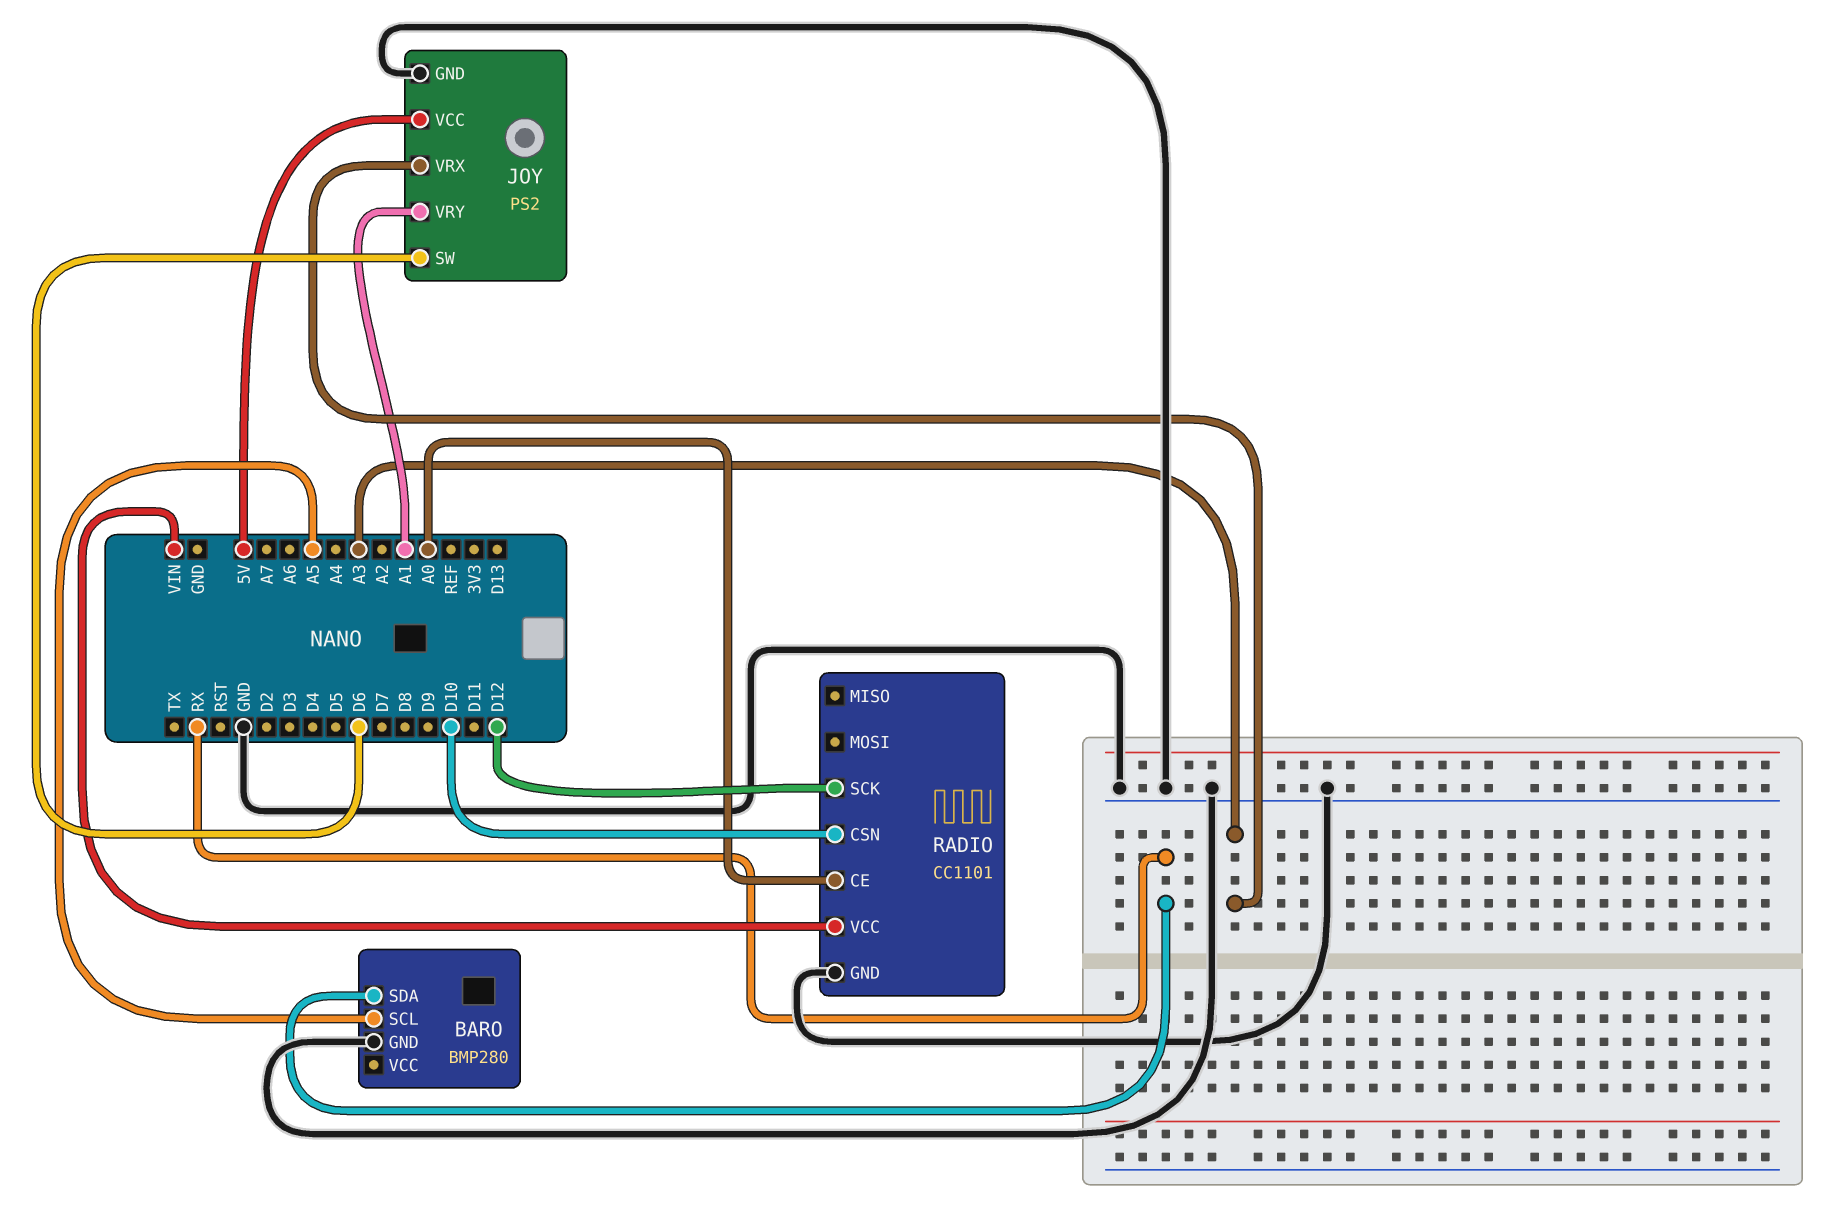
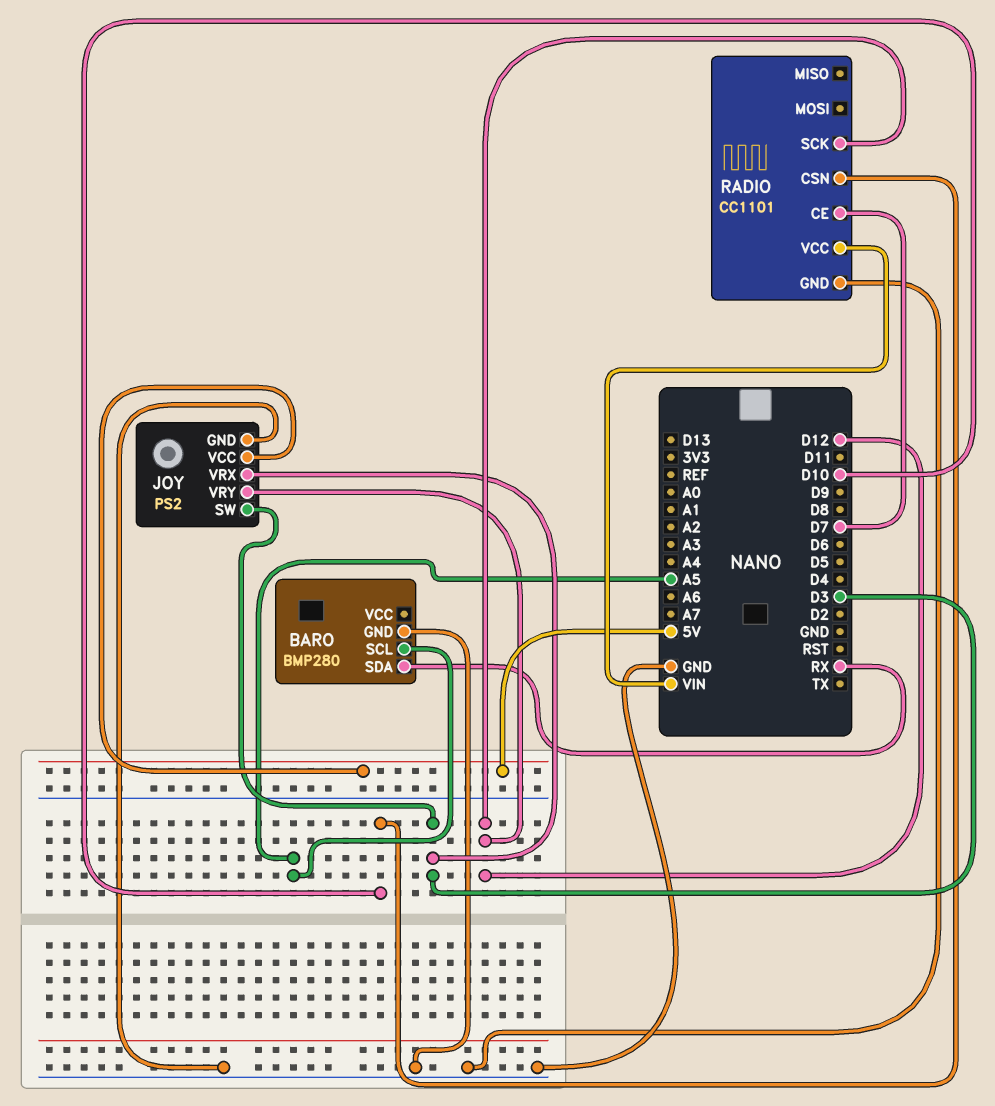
JOY pin SW: D6 -> D3
JOY pin VRX: A3 -> D3
JOY pin VRY: A1 -> D12
RADIO pin CE: A0 -> D7

